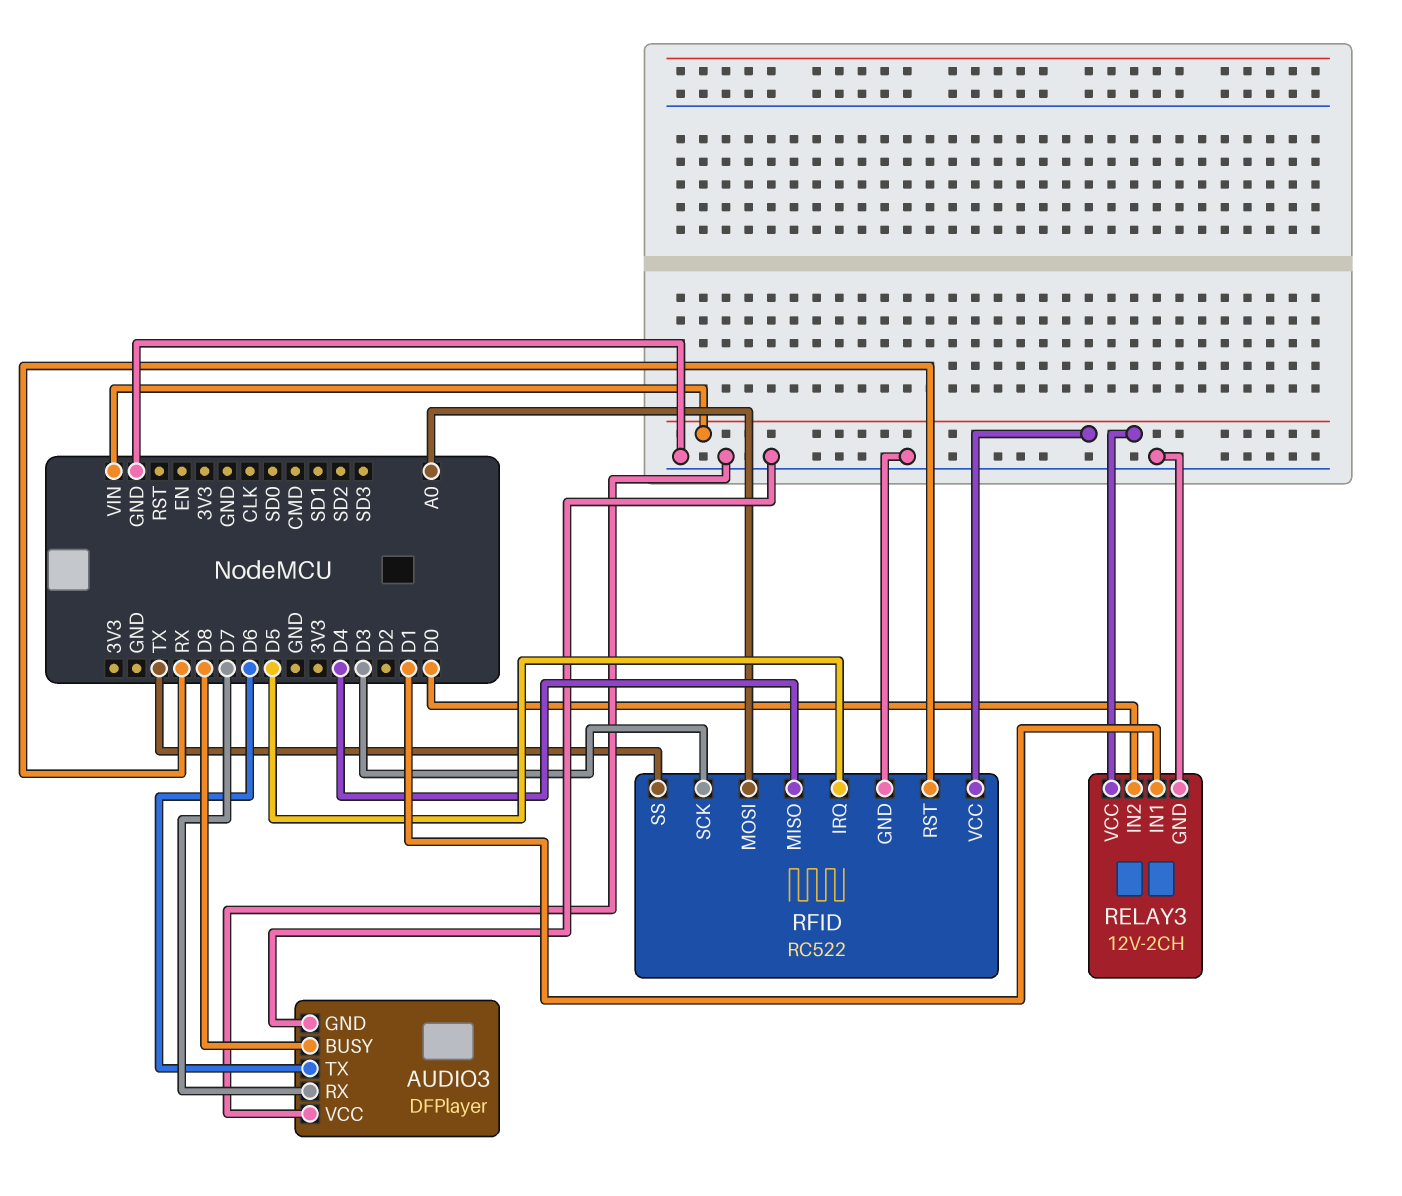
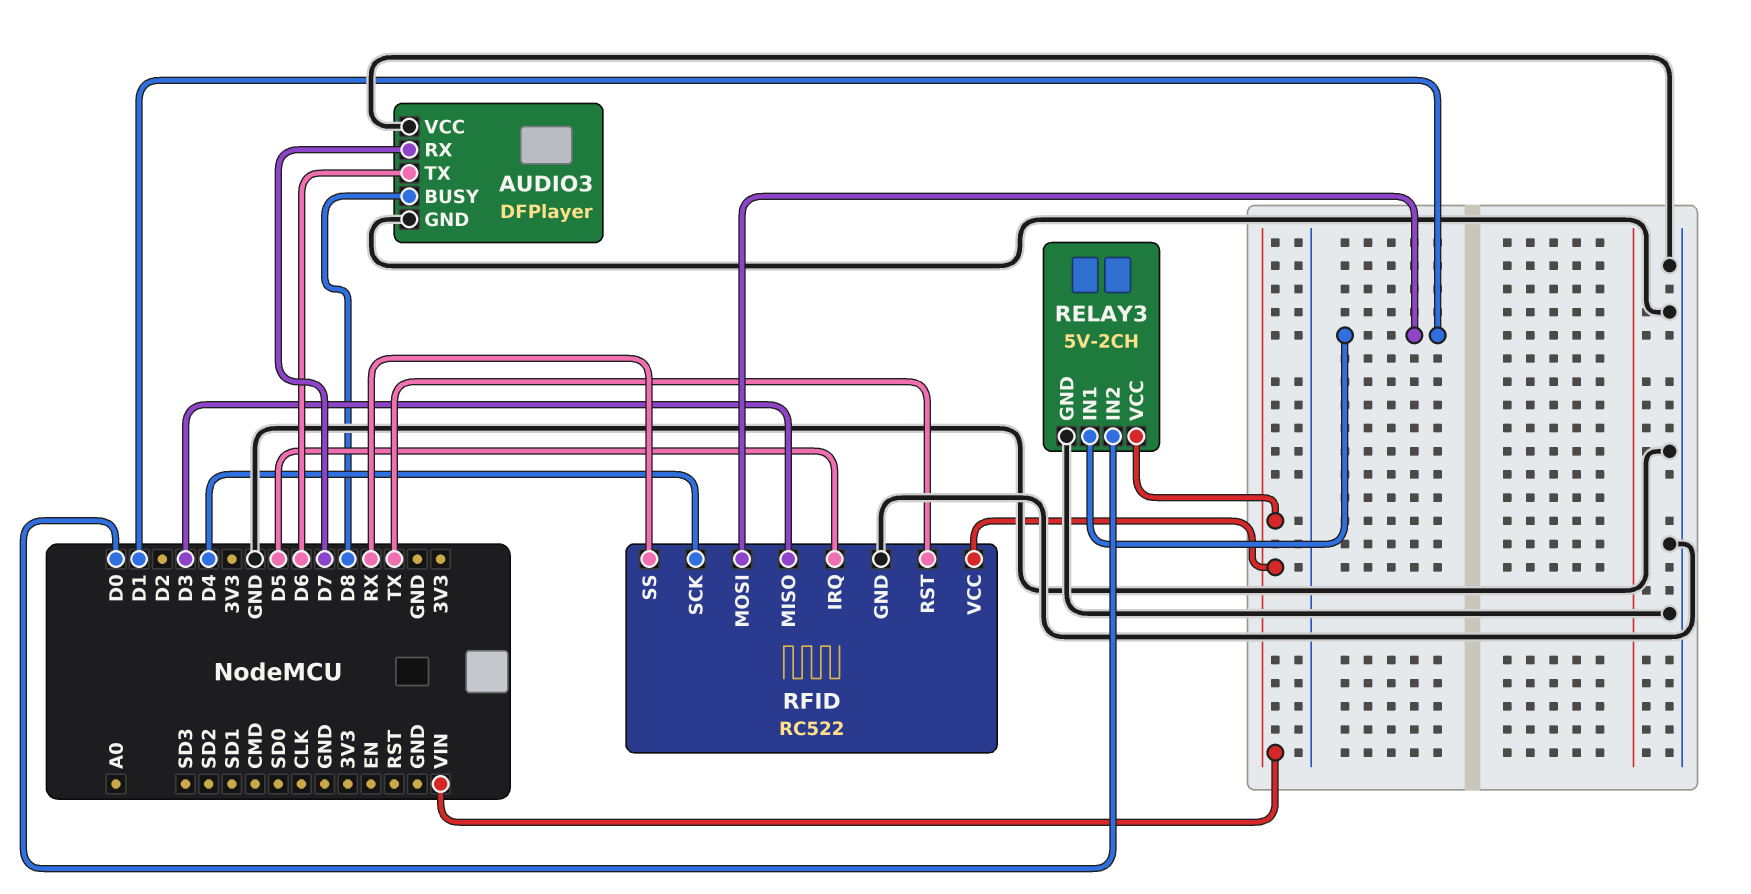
RELAY3: 12V-2CH -> 5V-2CH
RFID pin MISO: D4 -> D3
RFID pin MOSI: A0 -> D1
RFID pin RST: RX -> TX
RFID pin SCK: D3 -> D4
RFID pin SS: TX -> RX

